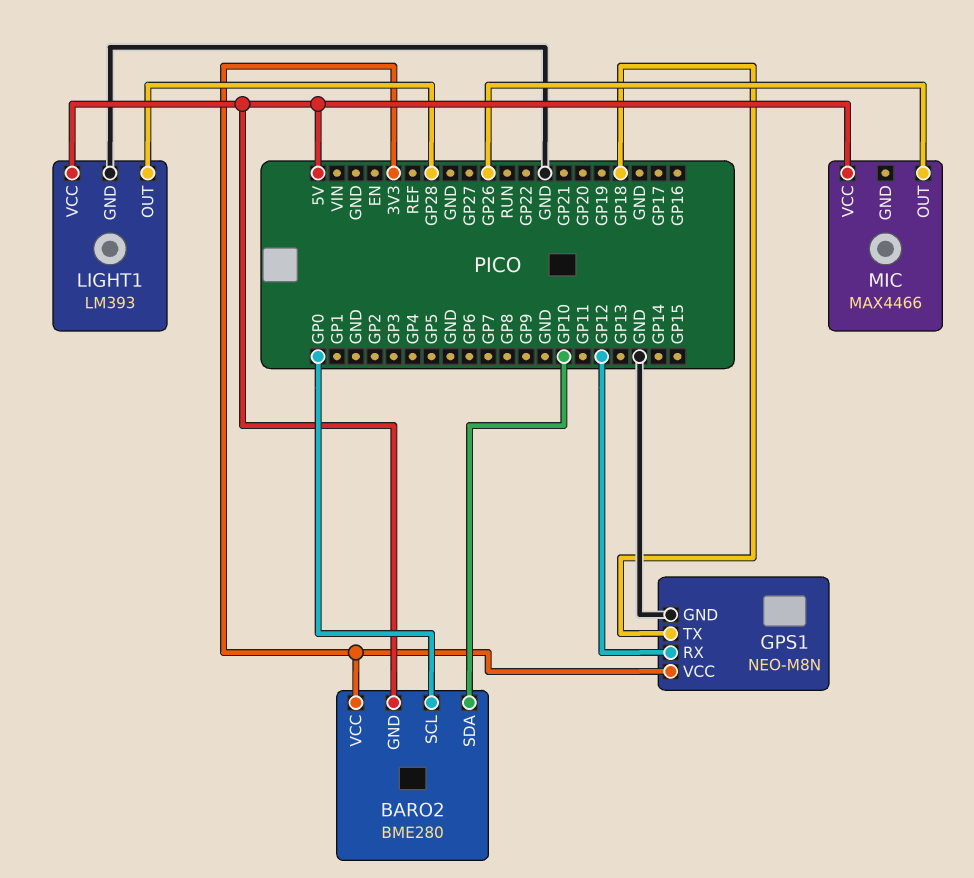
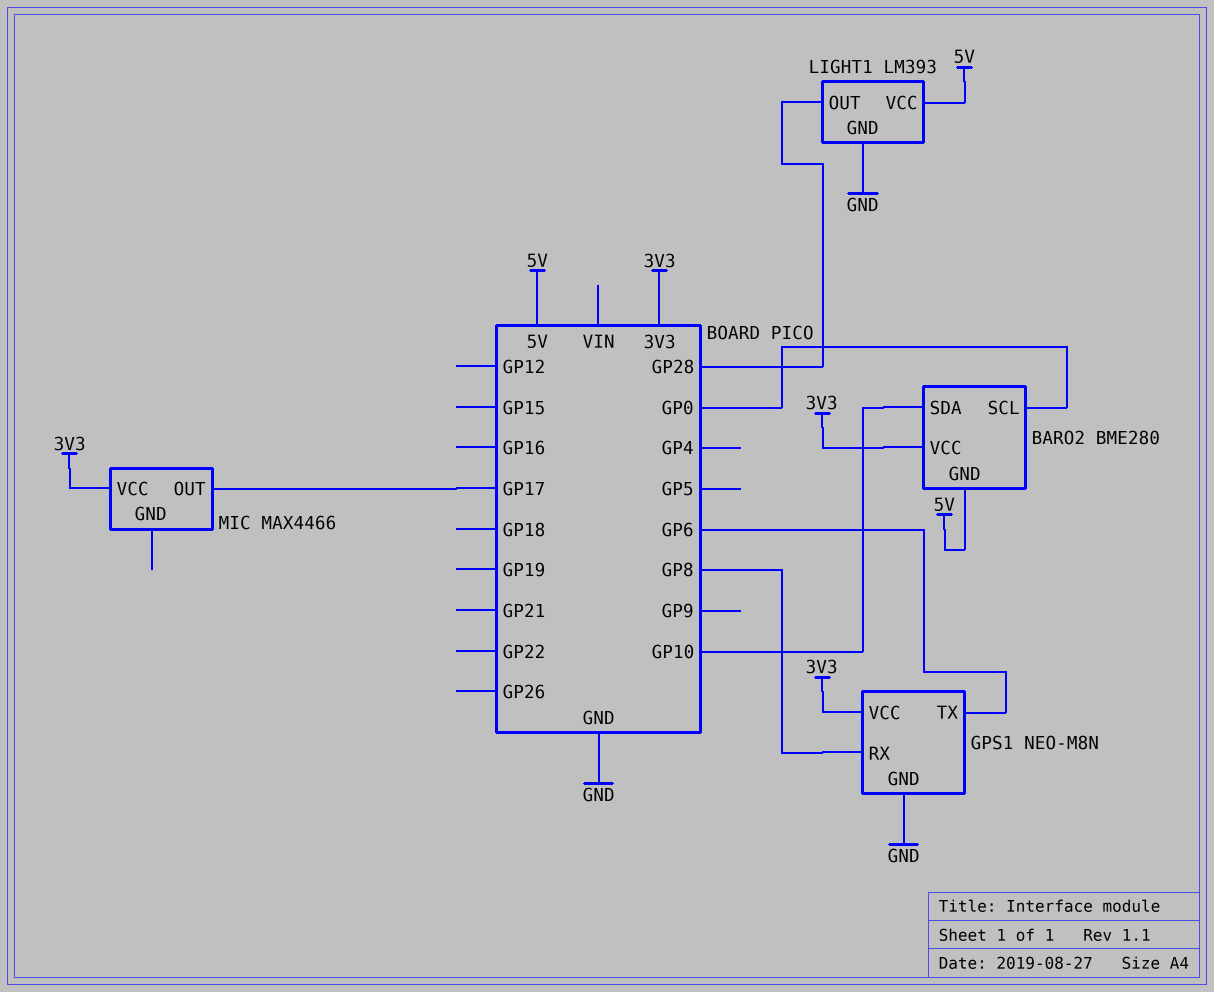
GPS1 pin RX: GP12 -> GP8
GPS1 pin TX: GP18 -> GP6
MIC pin OUT: GP26 -> GP17
MIC pin VCC: 5V -> 3V3

